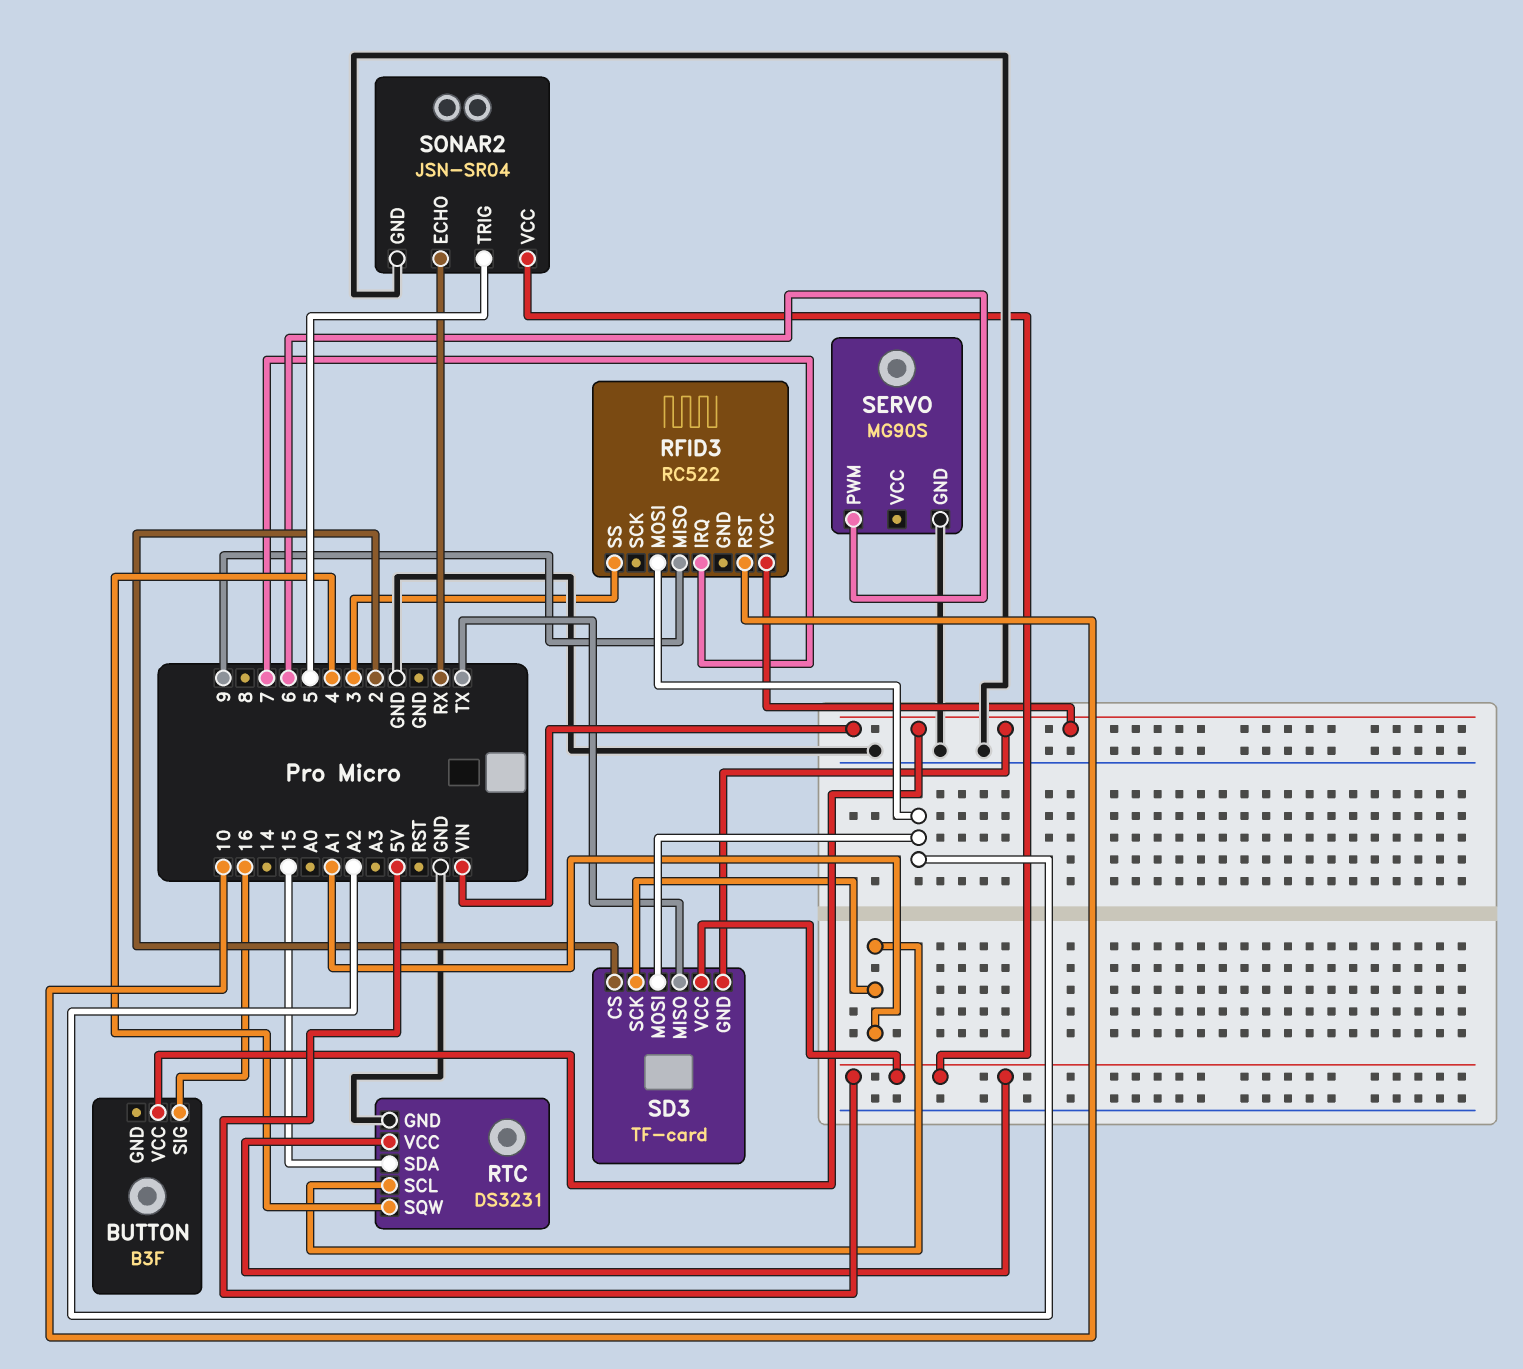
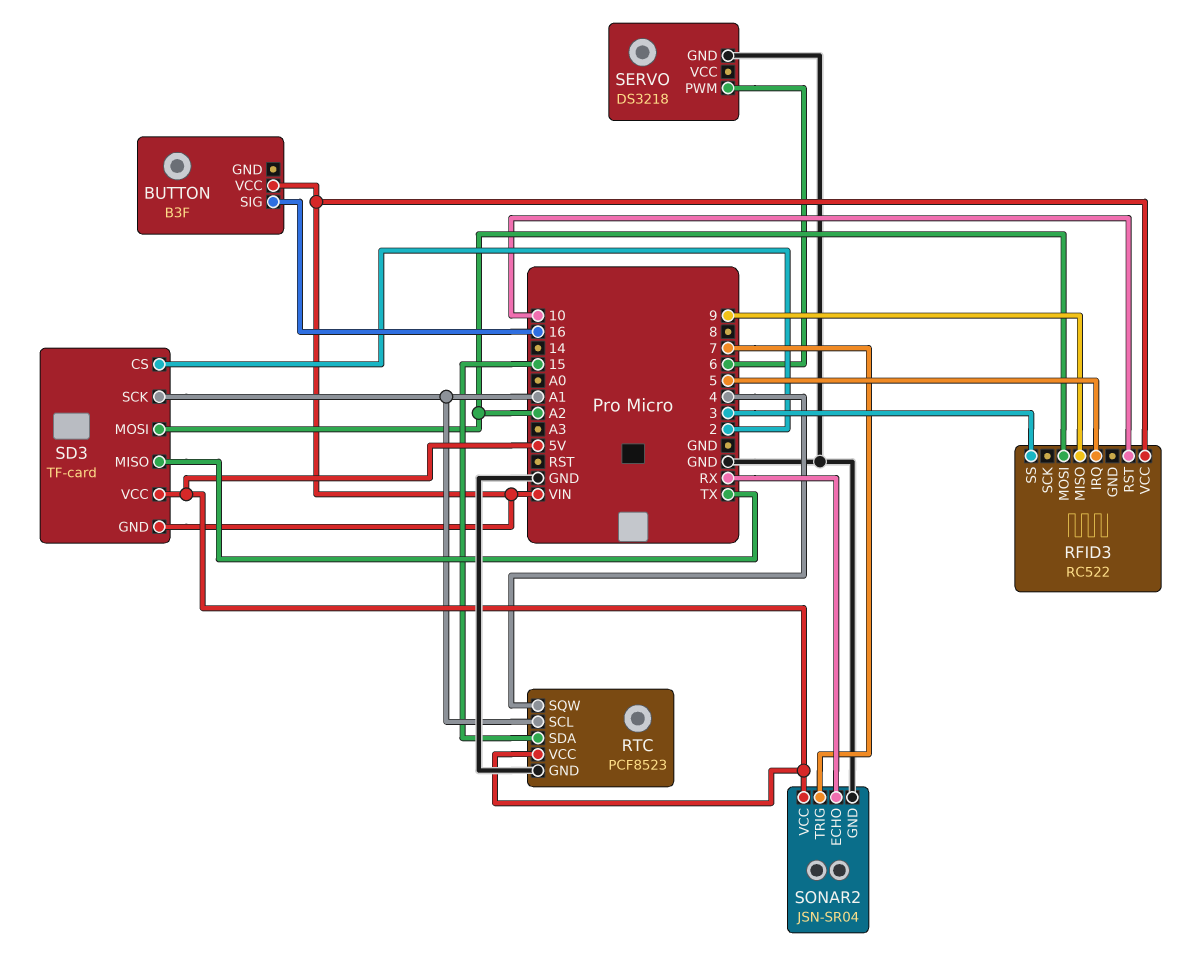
RFID3 pin IRQ: 7 -> 5
RTC: DS3231 -> PCF8523
SERVO: MG90S -> DS3218
SONAR2 pin TRIG: 5 -> 7

